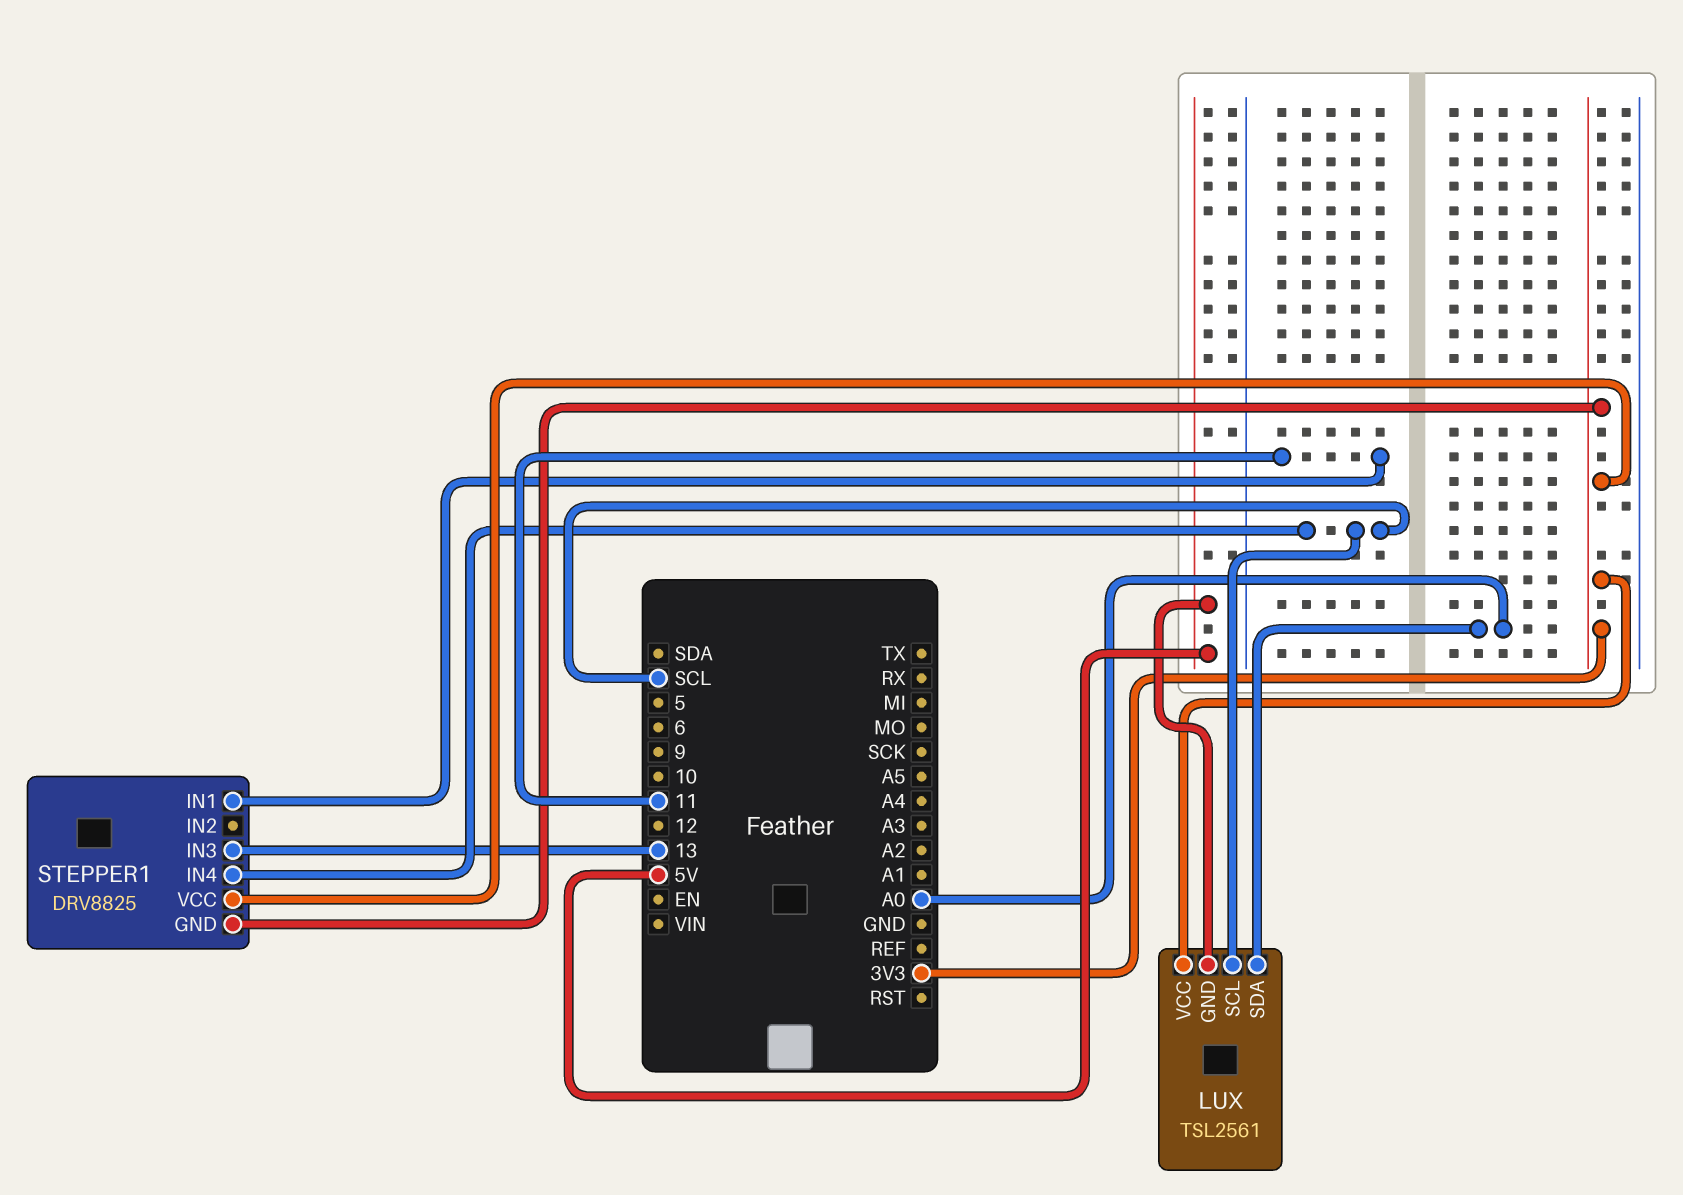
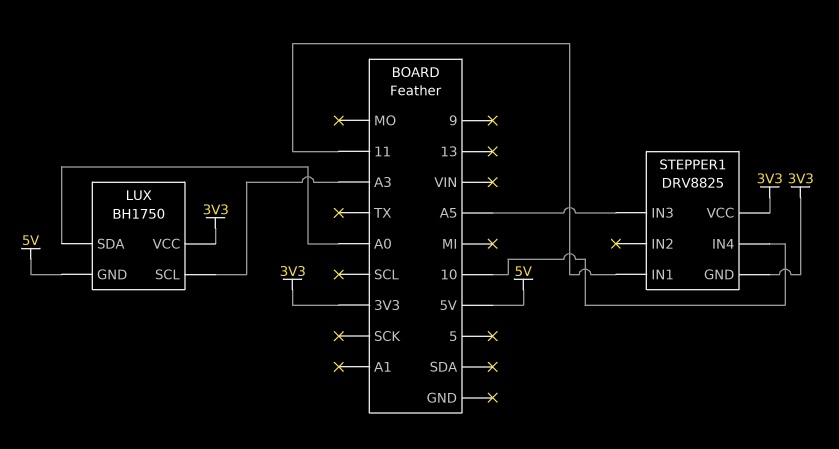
LUX: TSL2561 -> BH1750
LUX pin SCL: SCL -> A3
STEPPER1 pin IN3: 13 -> A5
STEPPER1 pin IN4: SCL -> 10

